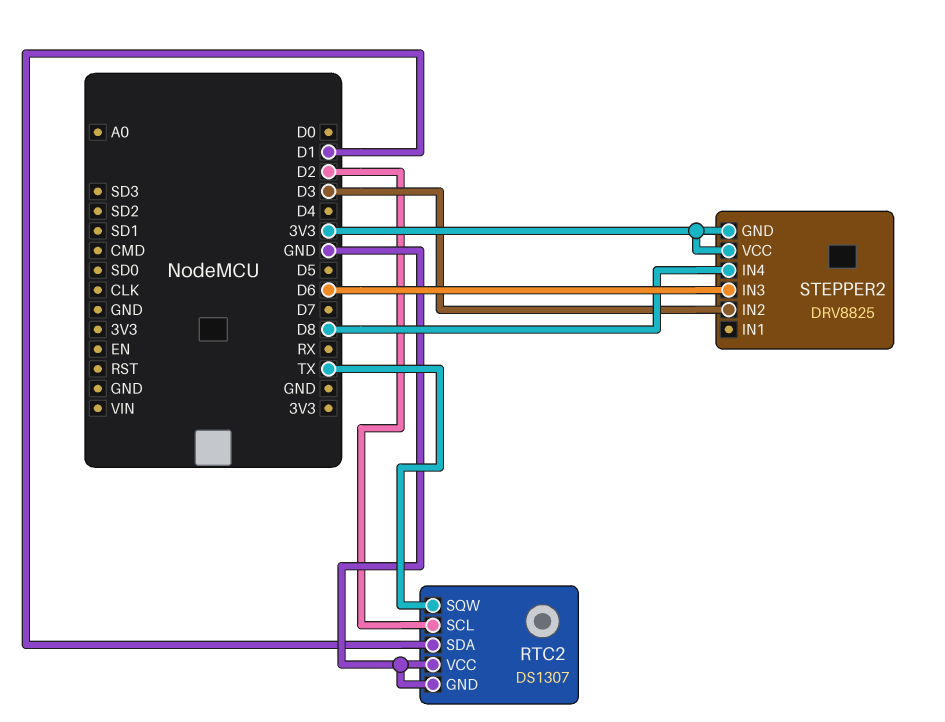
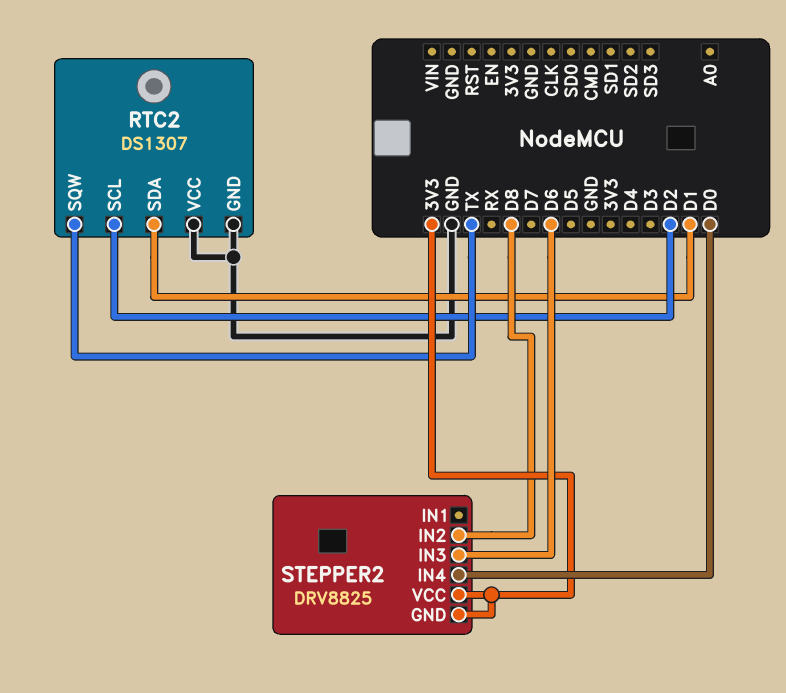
STEPPER2 pin IN2: D3 -> D8
STEPPER2 pin IN4: D8 -> D0

